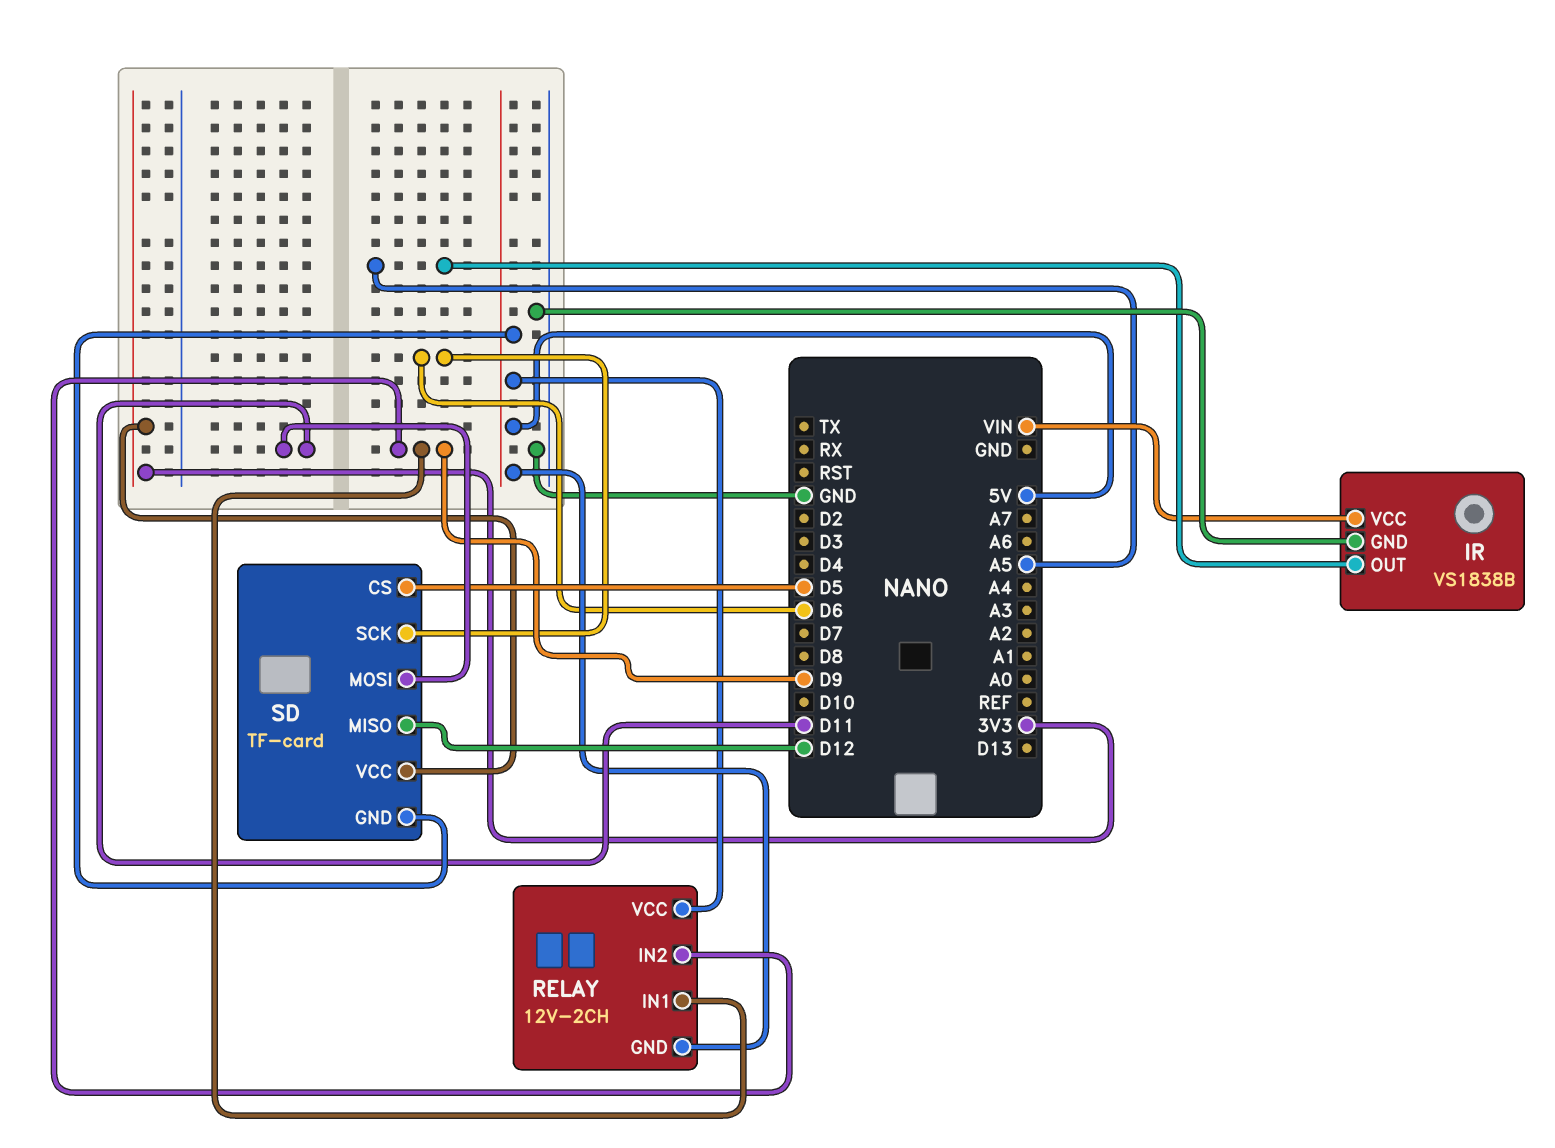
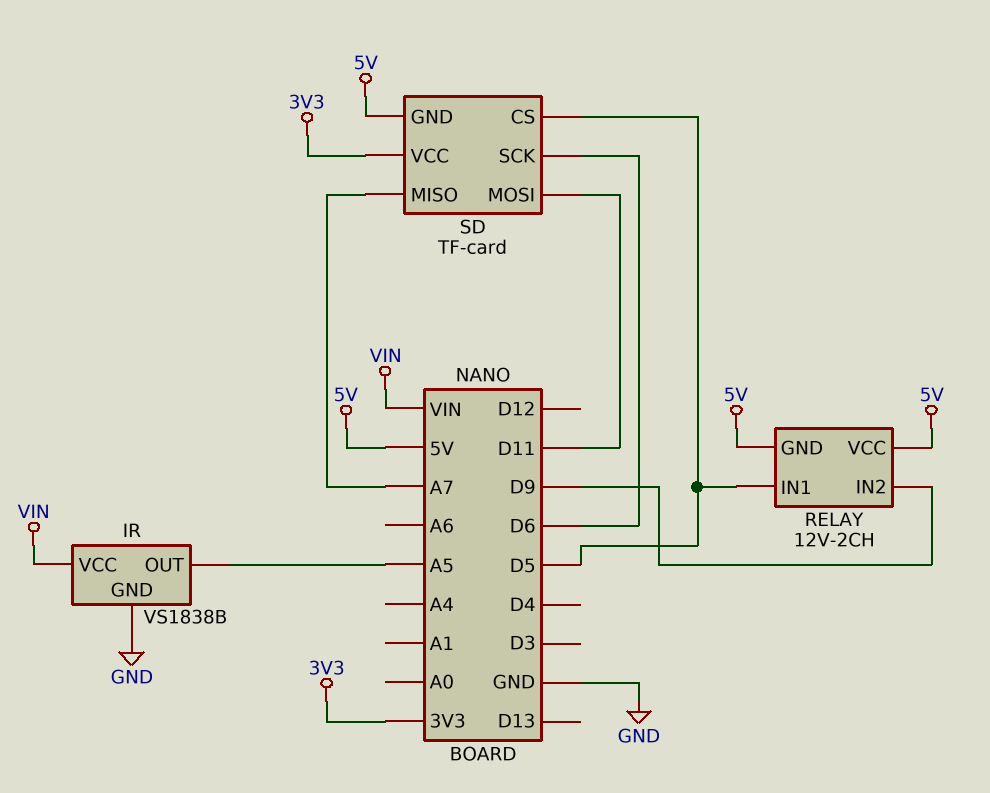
RELAY pin IN1: D9 -> D5
SD pin MISO: D12 -> A7

